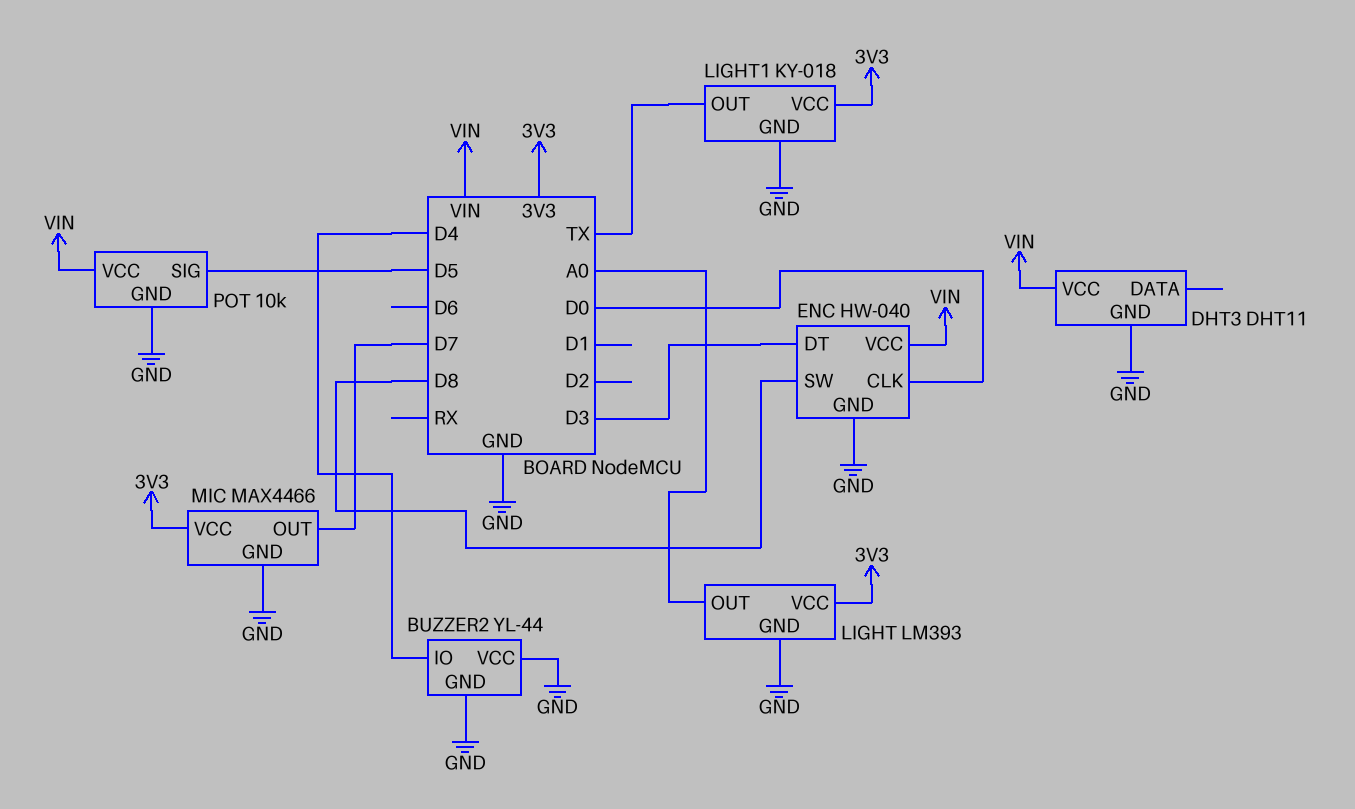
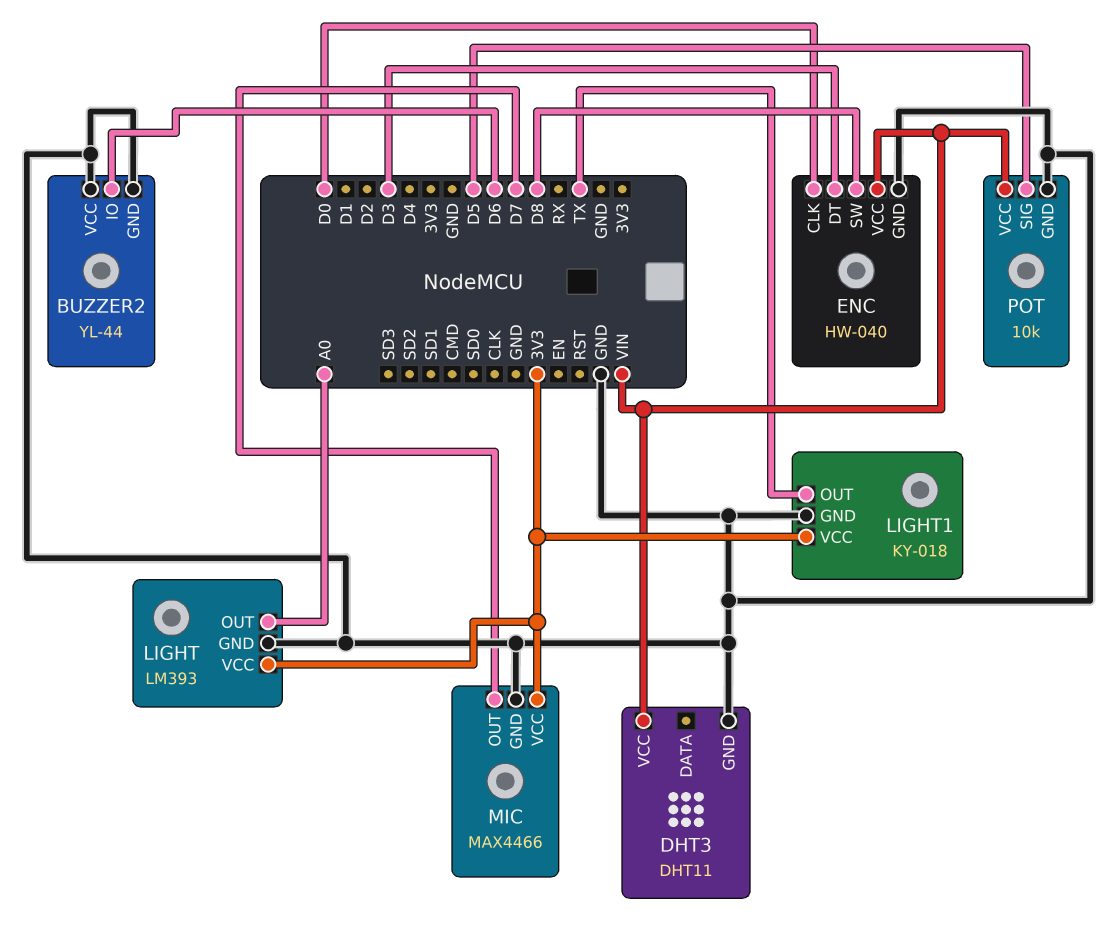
BUZZER2 pin IO: D4 -> D6

